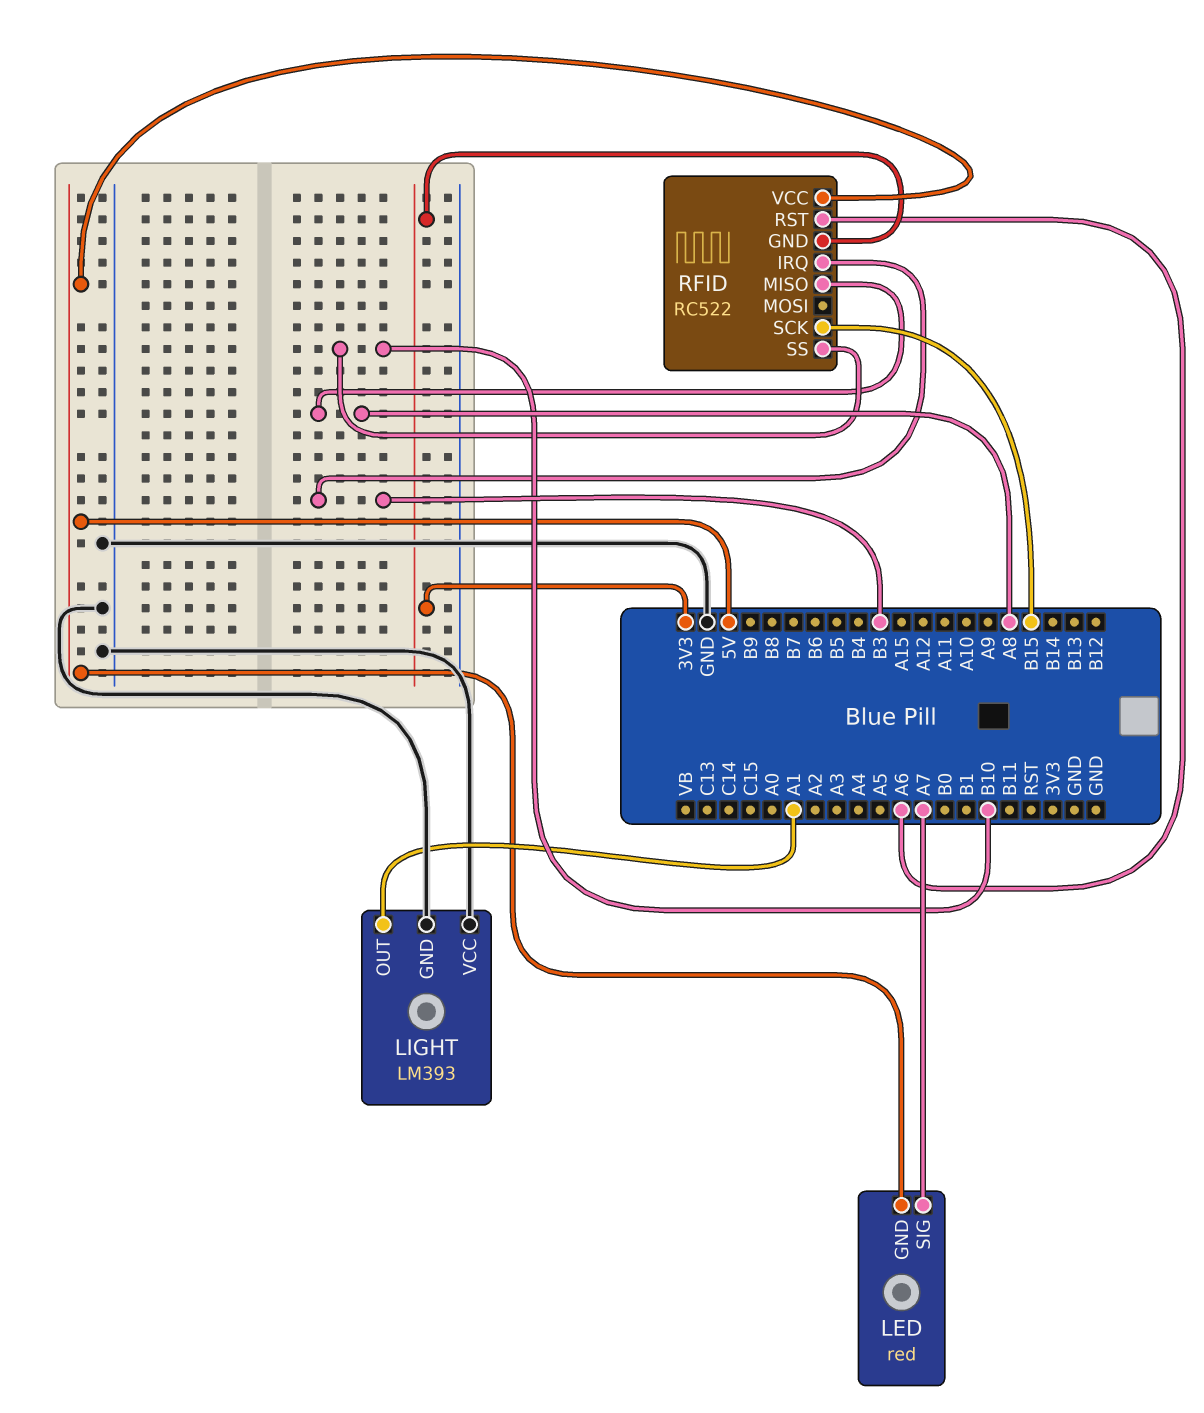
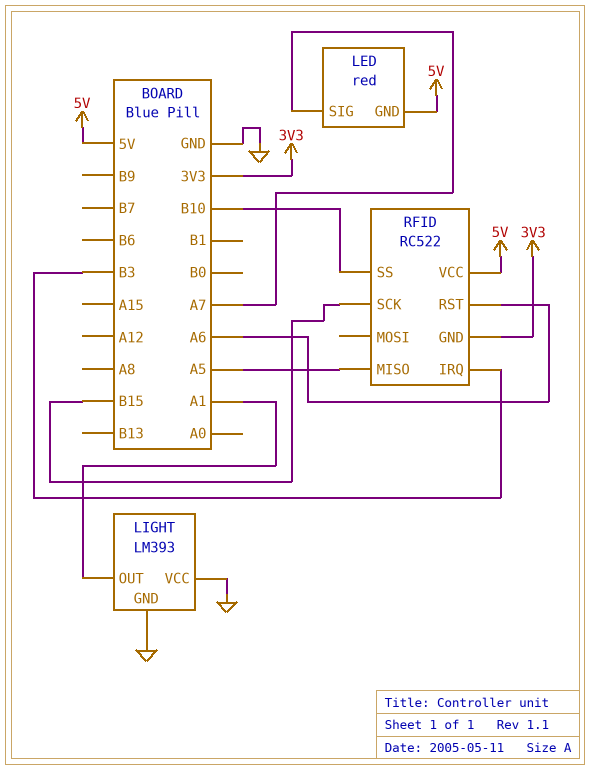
RFID pin MISO: A8 -> A5

